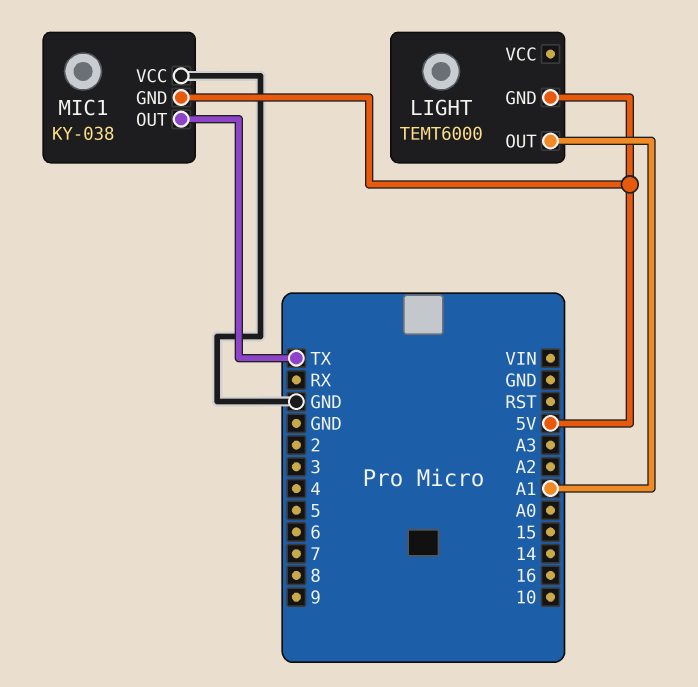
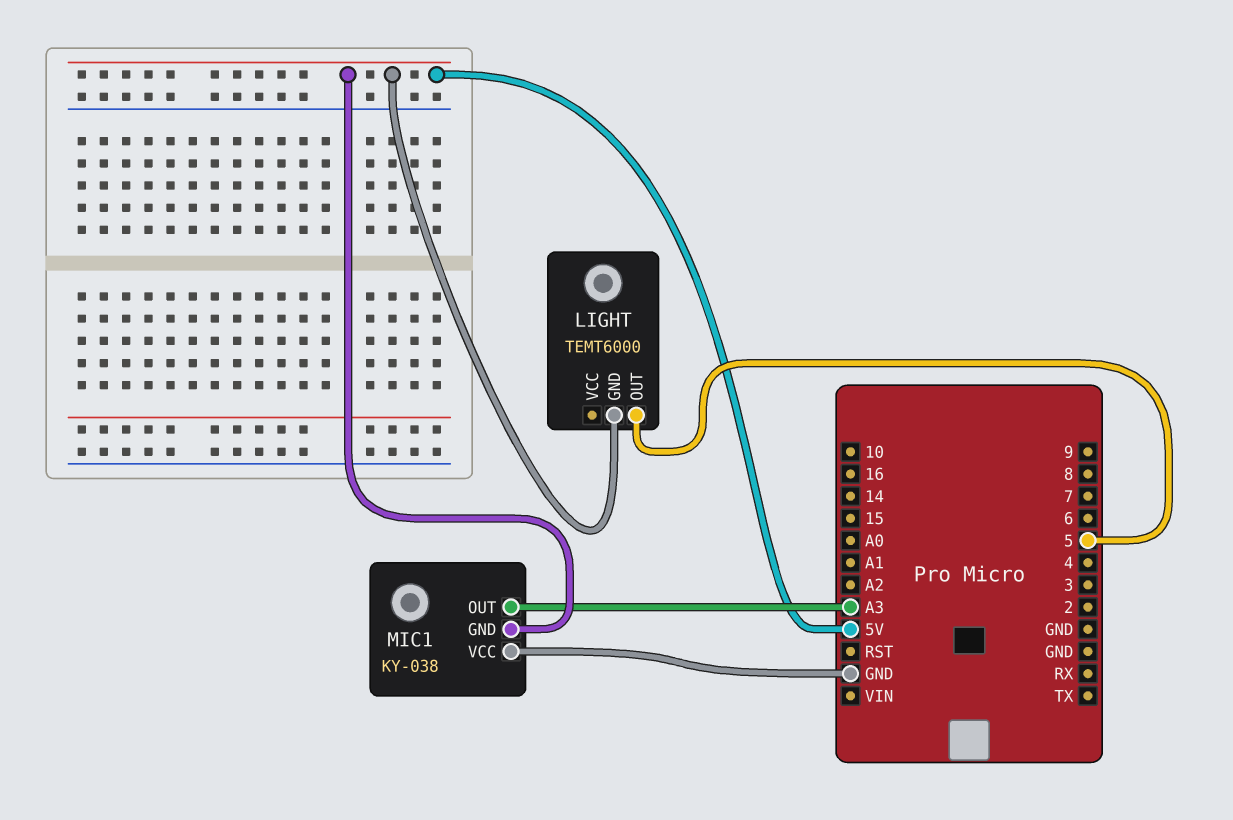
LIGHT pin OUT: A1 -> 5
MIC1 pin OUT: TX -> A3

